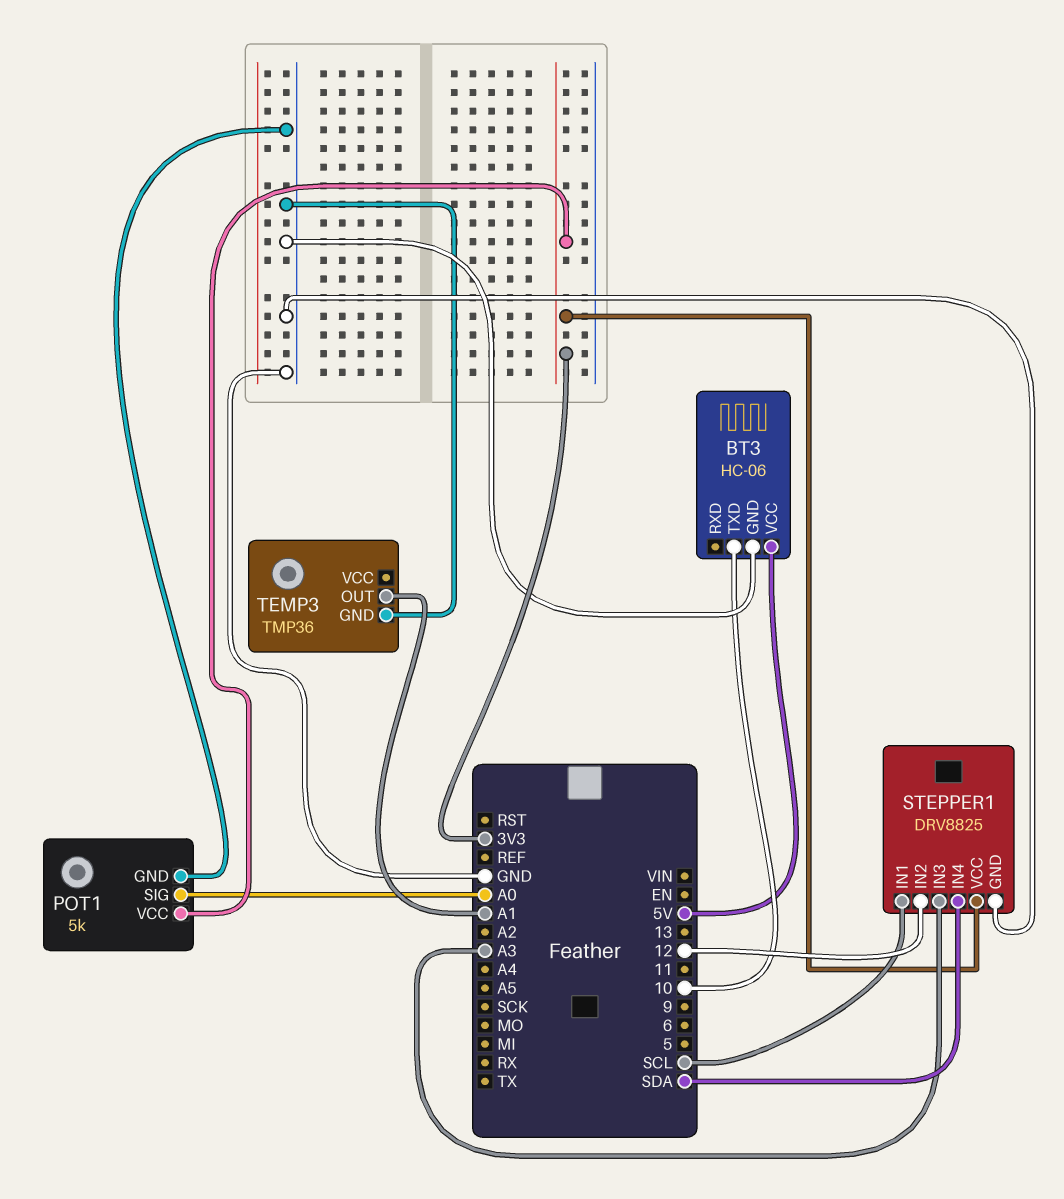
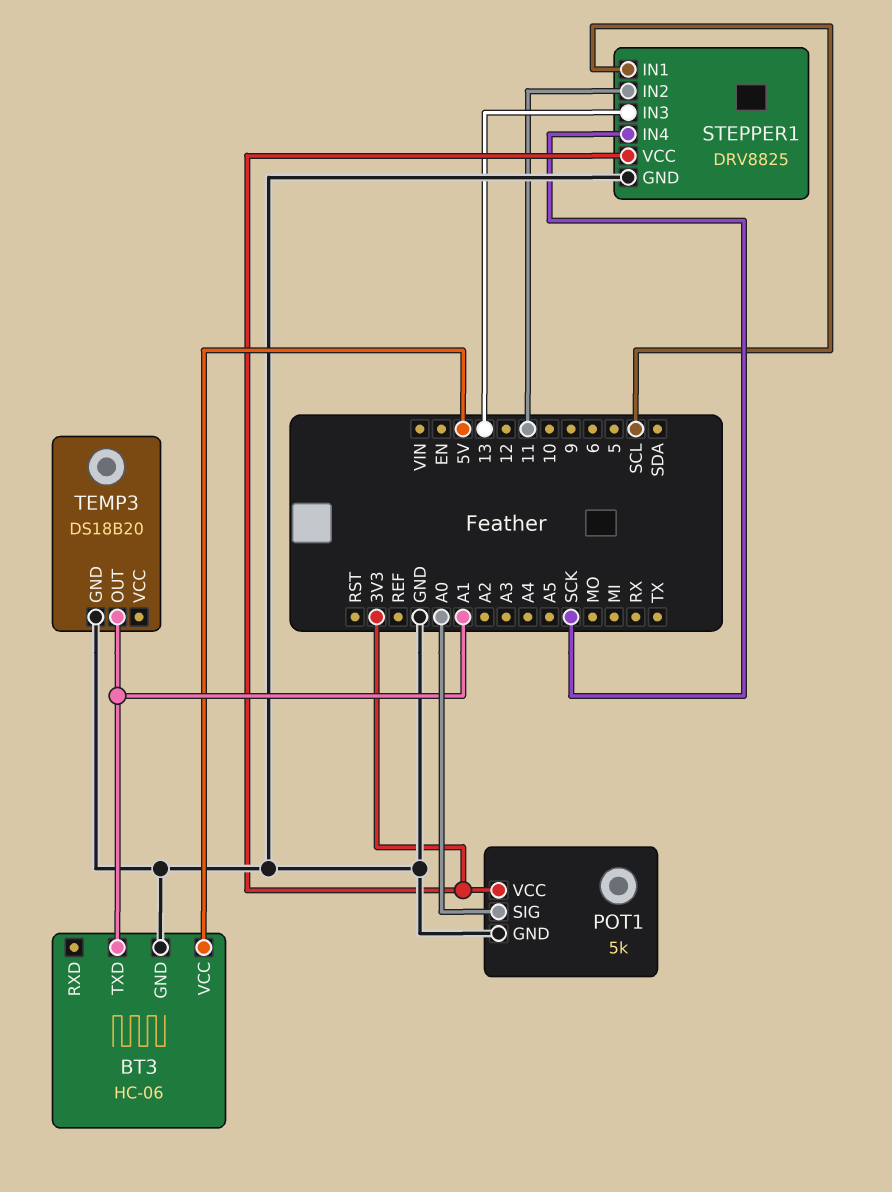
BT3 pin TXD: 10 -> A1
STEPPER1 pin IN2: 12 -> 11
STEPPER1 pin IN3: A3 -> 13
STEPPER1 pin IN4: SDA -> SCK
TEMP3: TMP36 -> DS18B20

